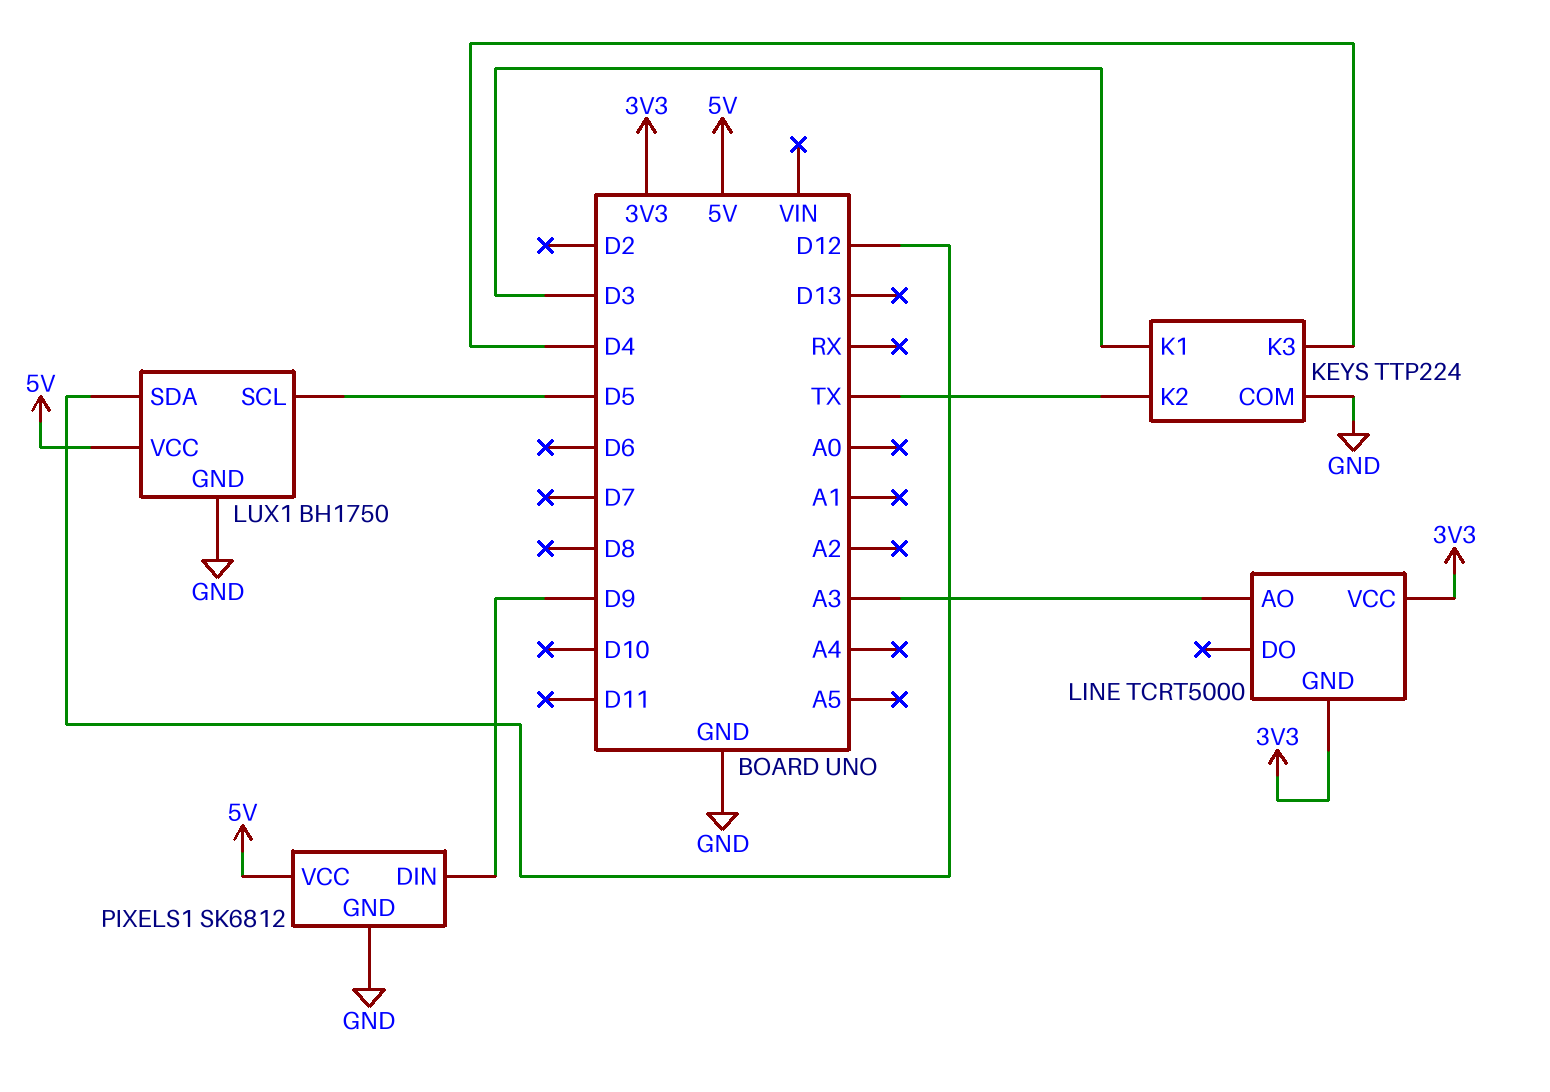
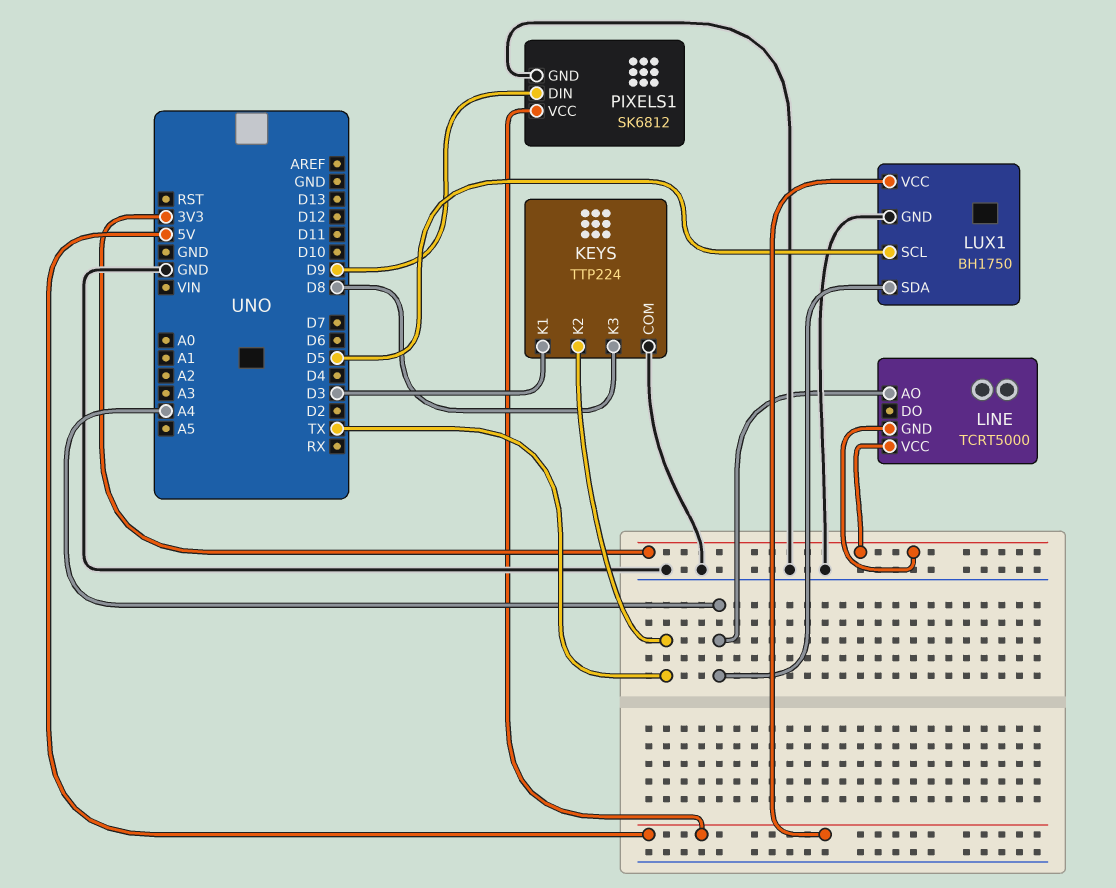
KEYS pin K3: D4 -> D8
LINE pin AO: A3 -> A4
LUX1 pin SDA: D12 -> A4

